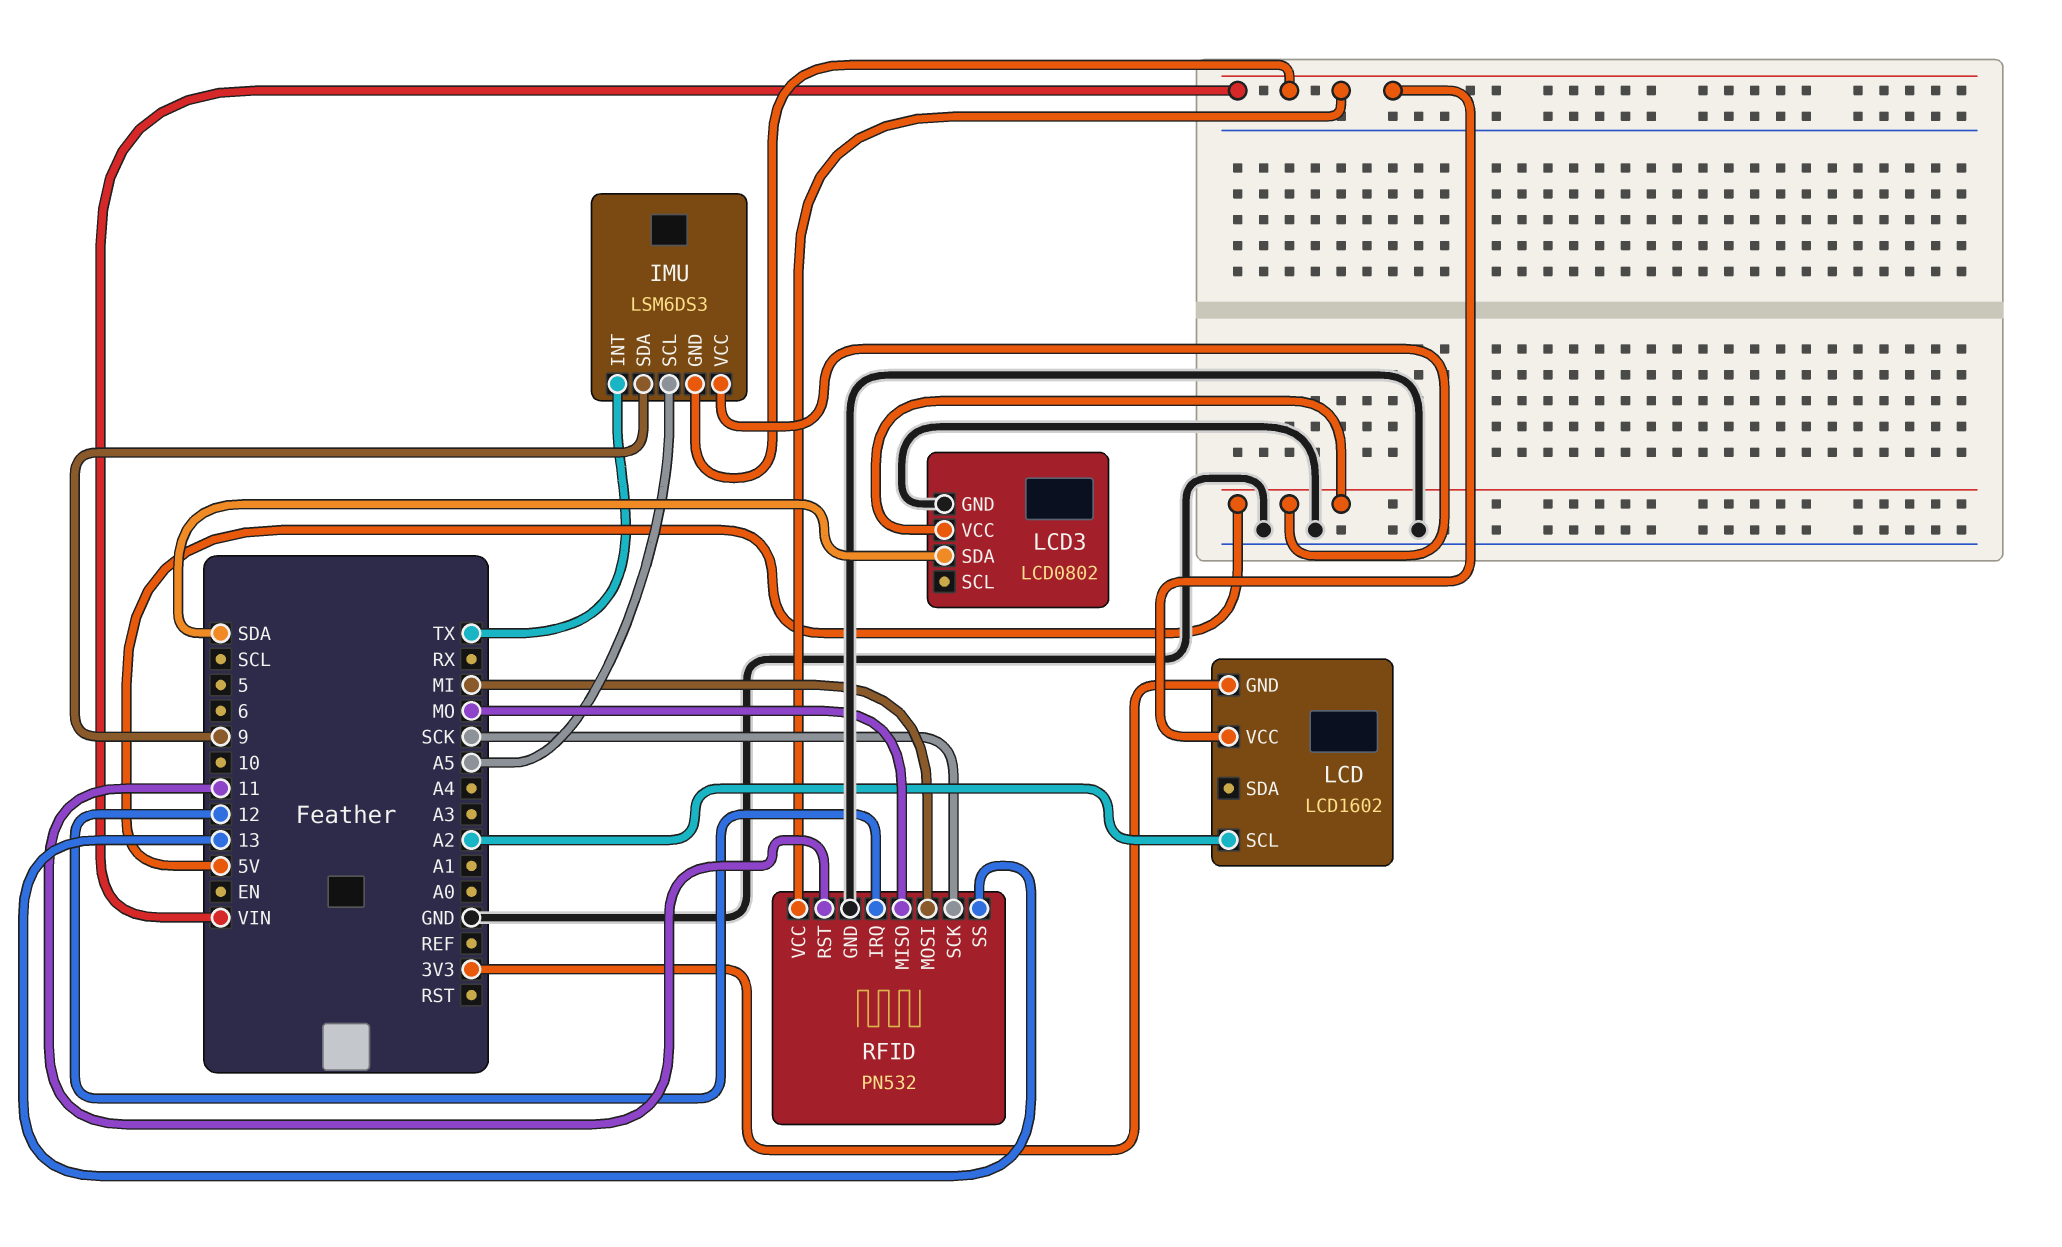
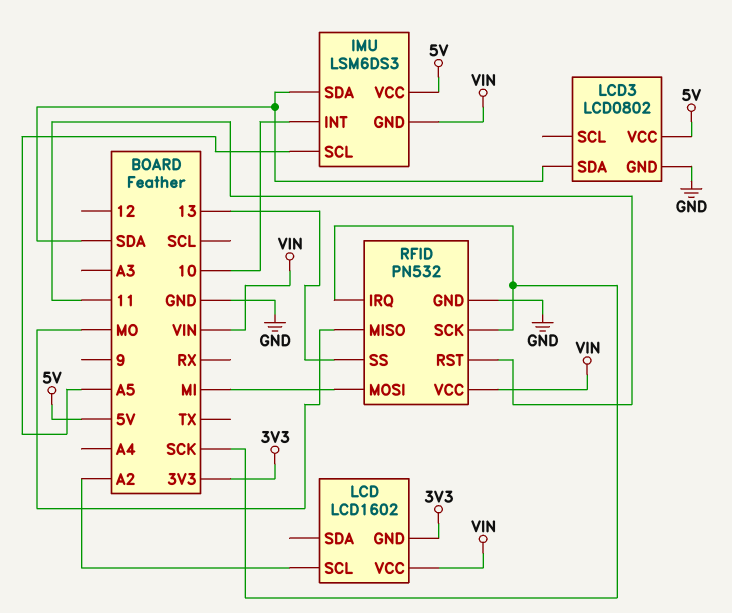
IMU pin INT: TX -> 10
IMU pin SDA: 9 -> SDA
RFID pin IRQ: 12 -> SCK

